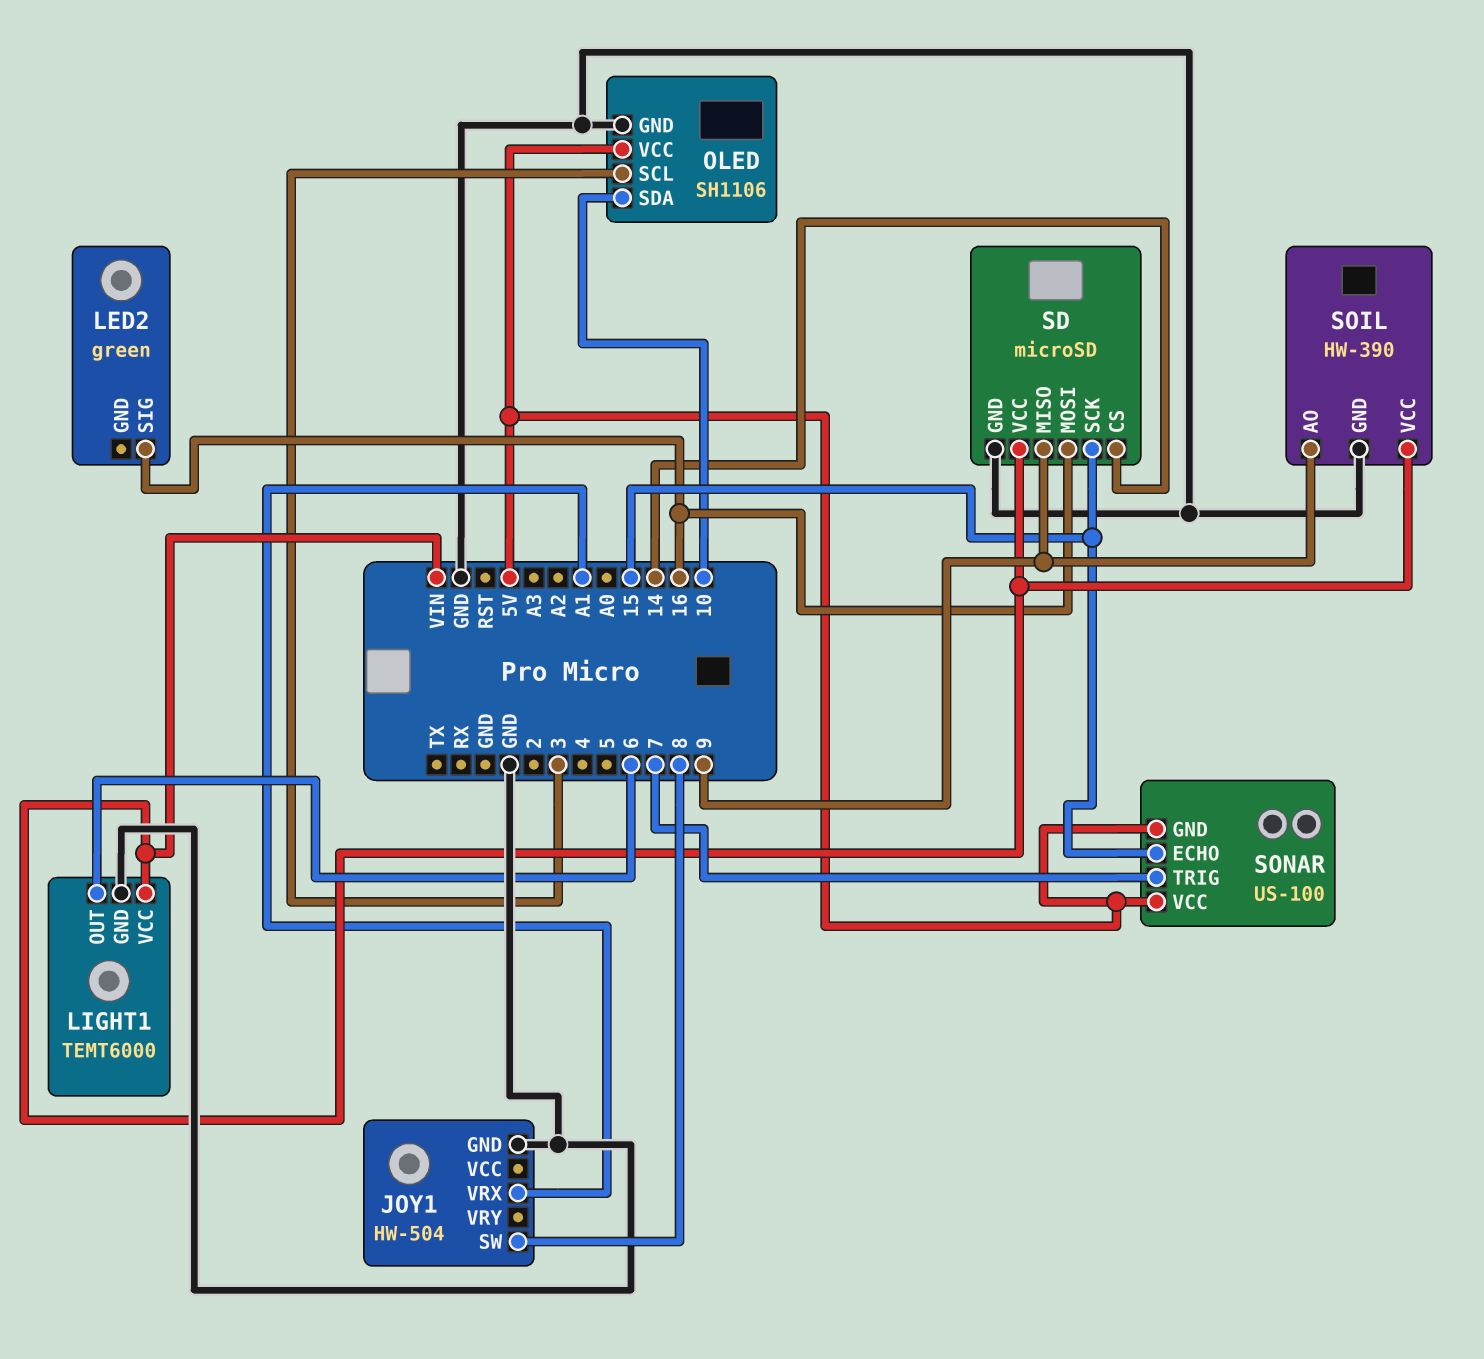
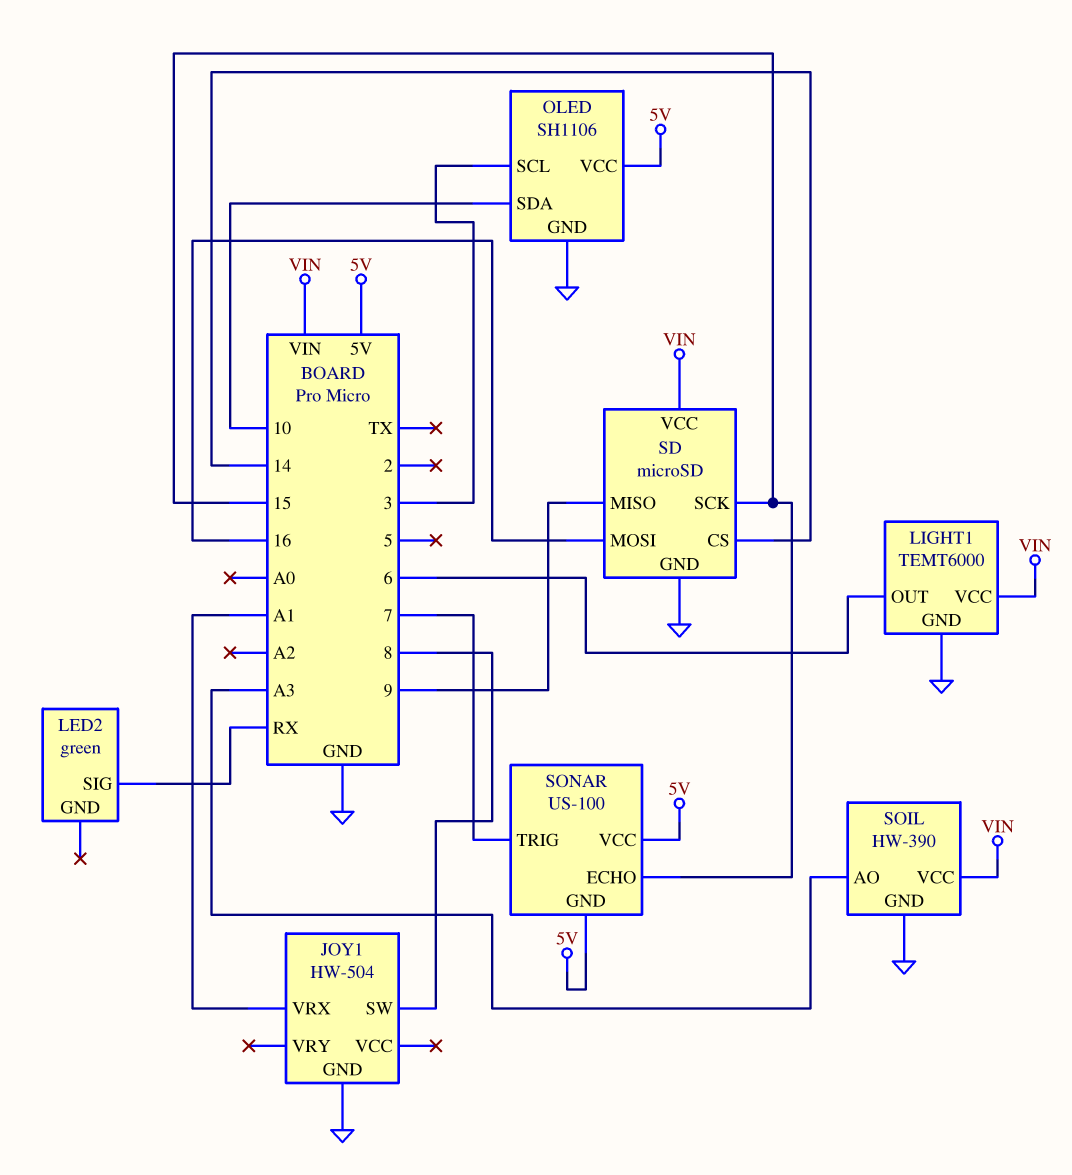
LED2 pin SIG: 16 -> RX
SOIL pin AO: 9 -> A3

